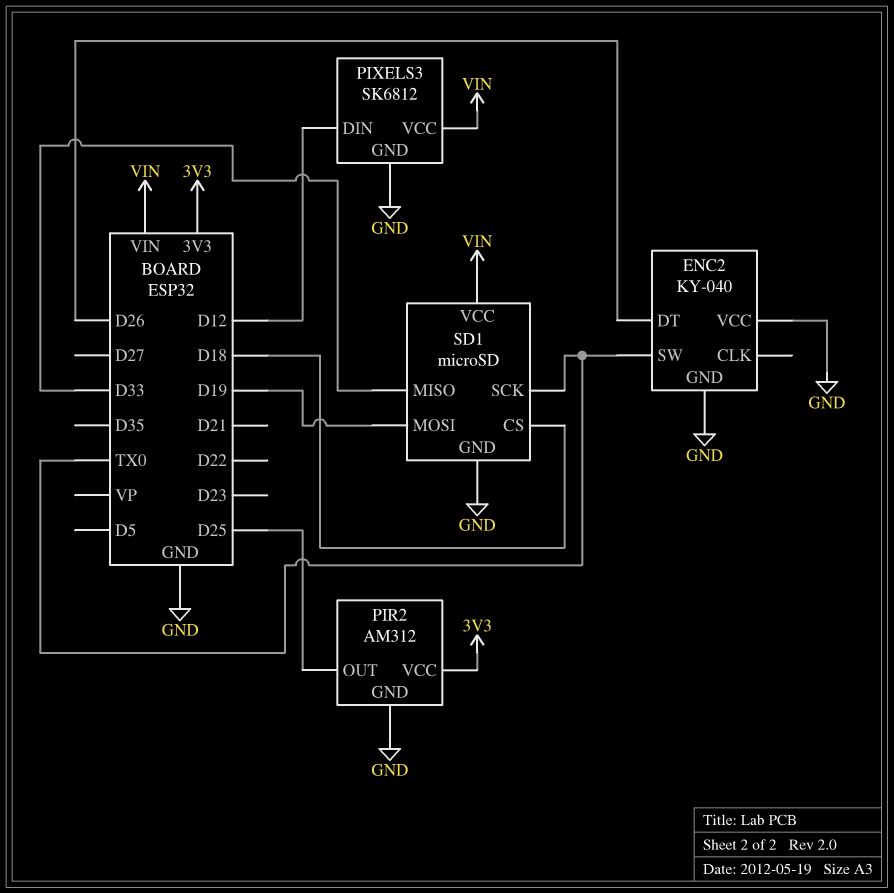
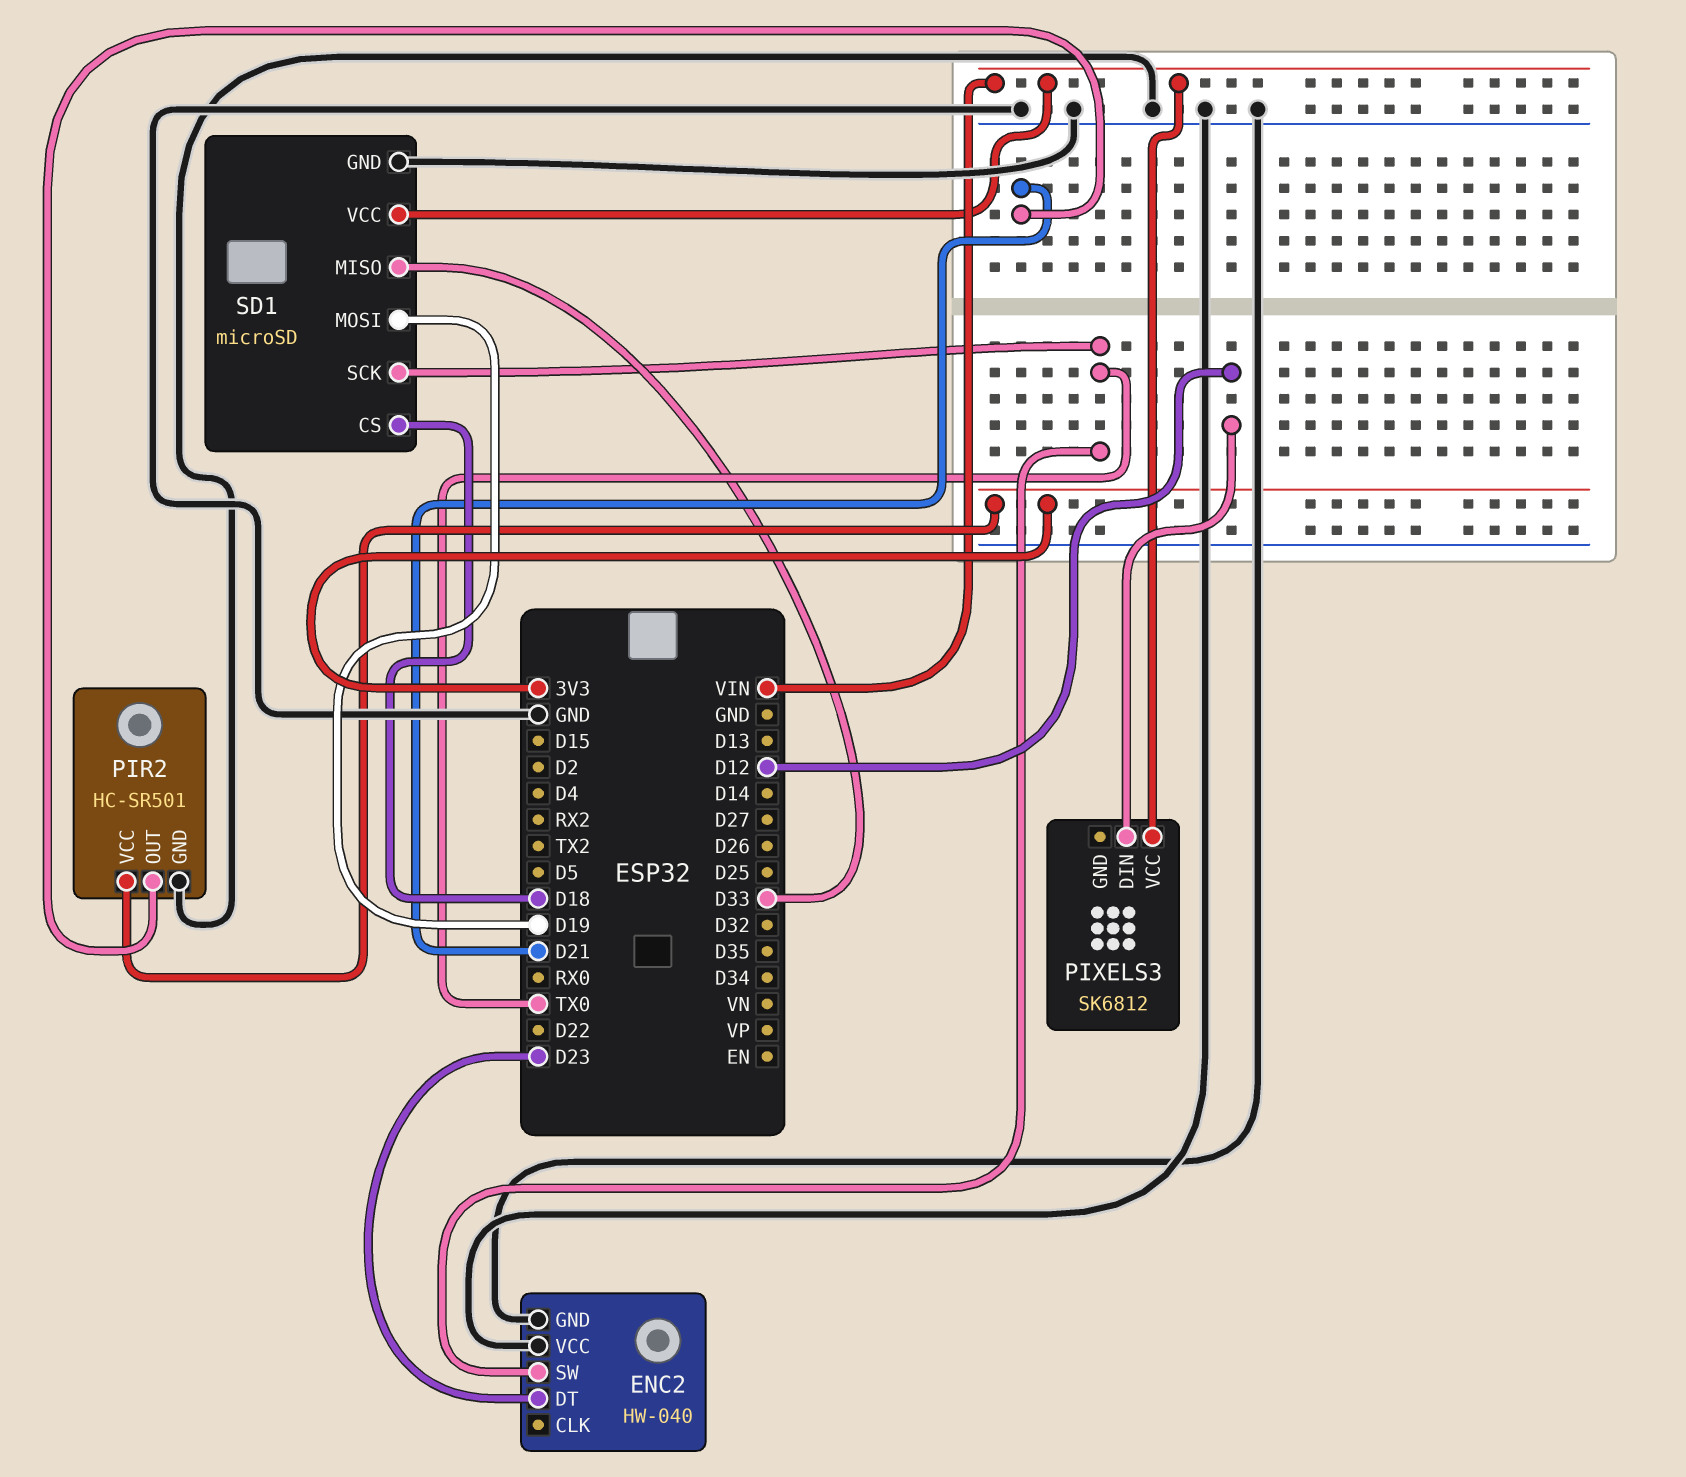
ENC2: KY-040 -> HW-040
ENC2 pin DT: D26 -> D23
PIR2: AM312 -> HC-SR501
PIR2 pin OUT: D25 -> D21
PIXELS3 pin GND: GND -> none

